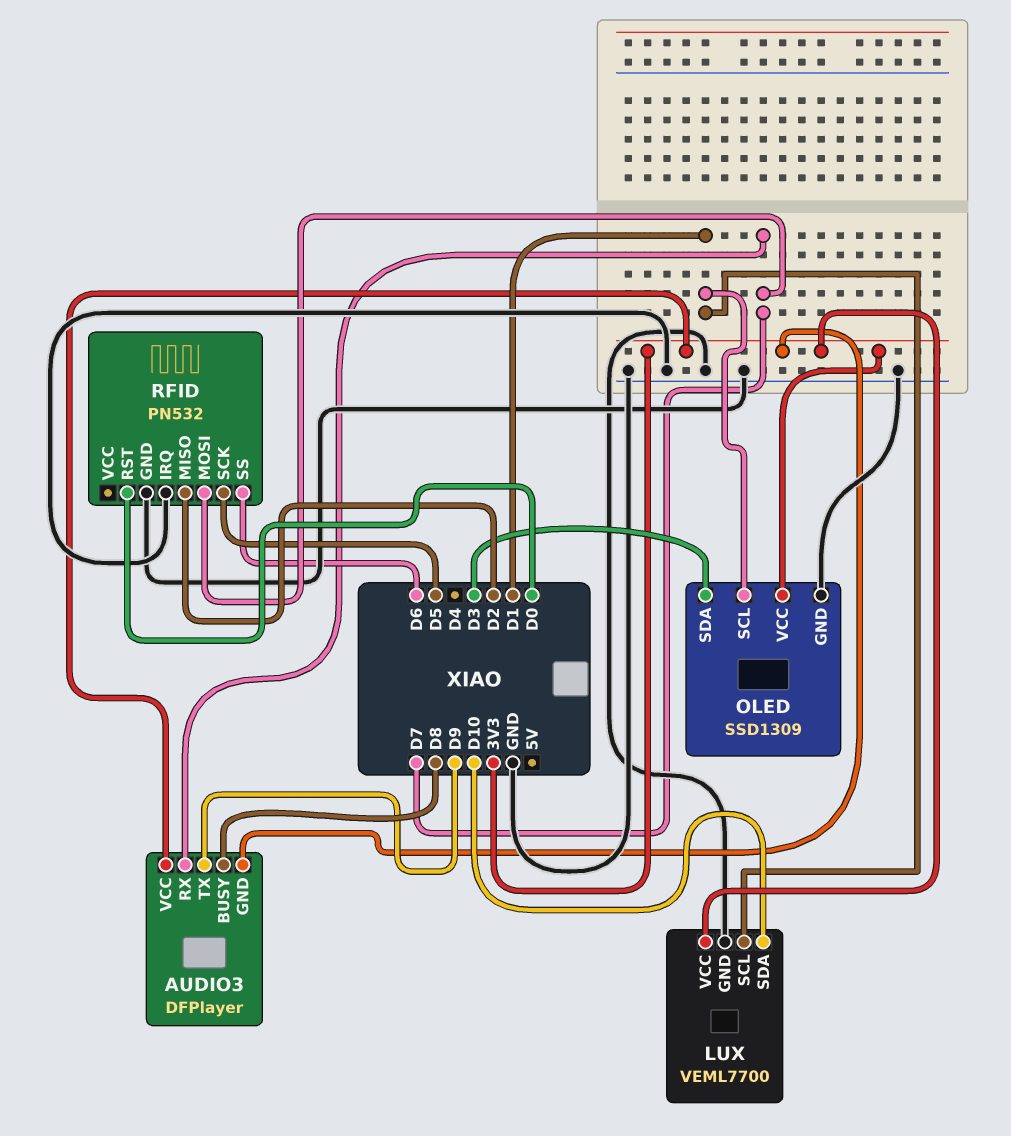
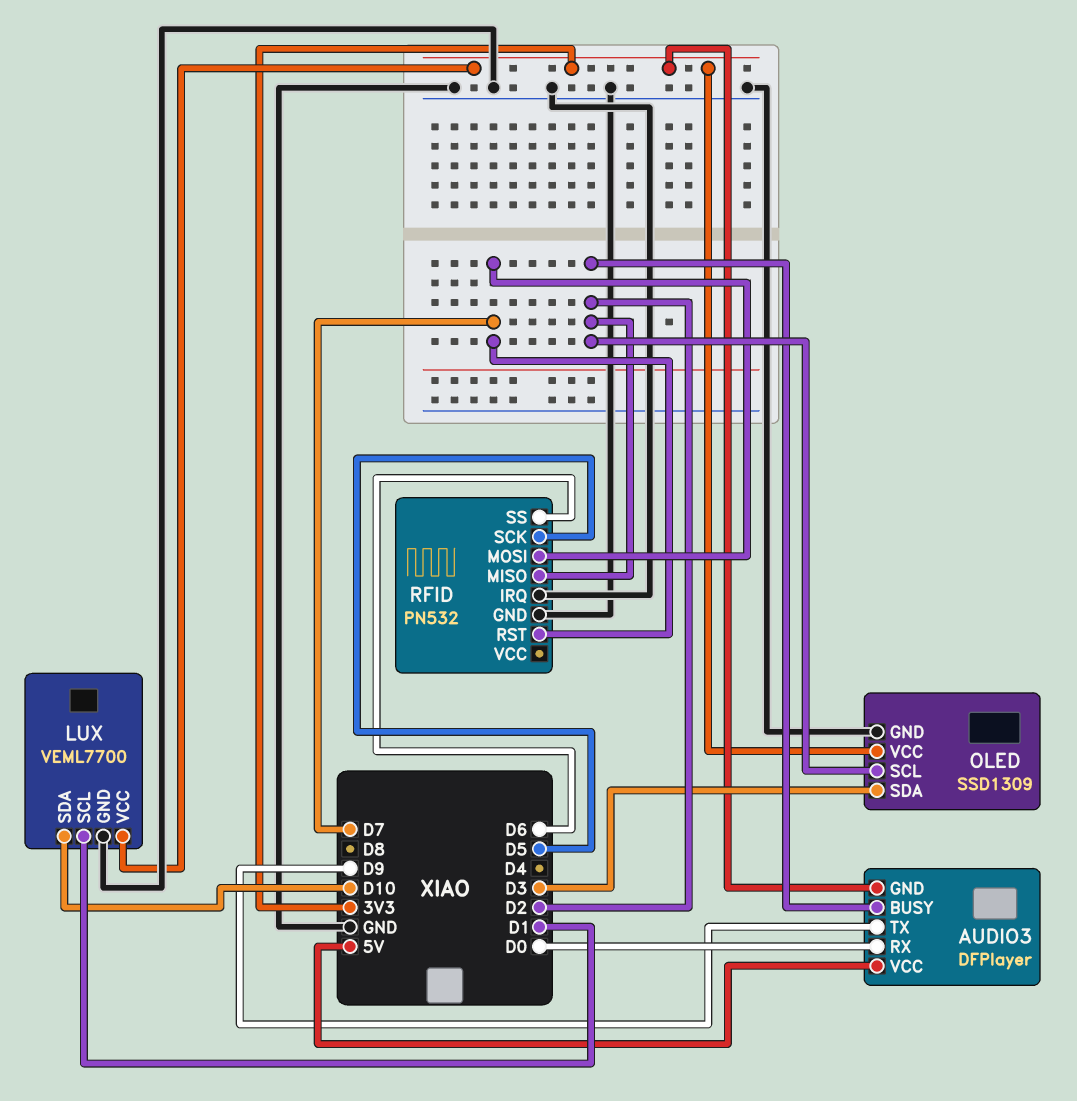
AUDIO3 pin BUSY: D8 -> D2
AUDIO3 pin RX: D7 -> D0
AUDIO3 pin VCC: 3V3 -> 5V
OLED pin SCL: D1 -> D2
RFID pin RST: D0 -> D7

